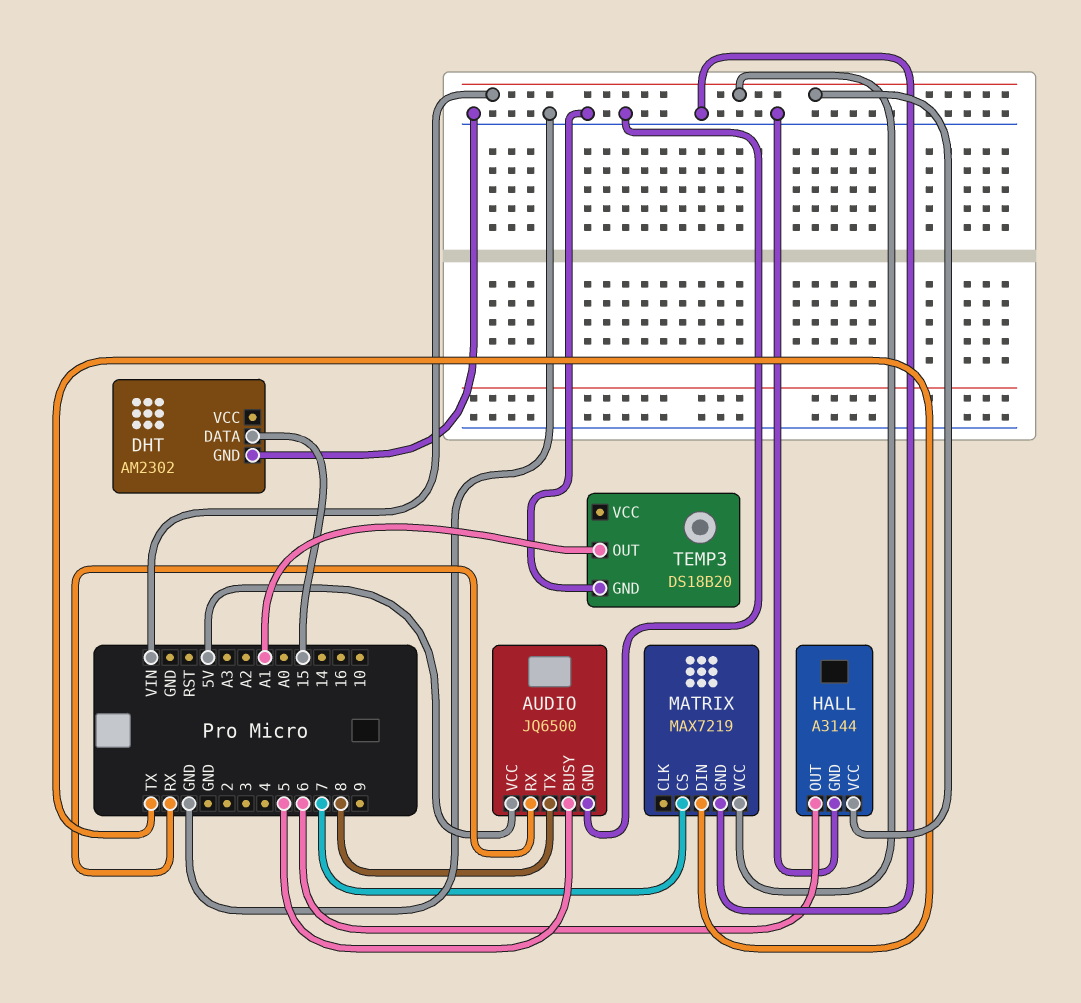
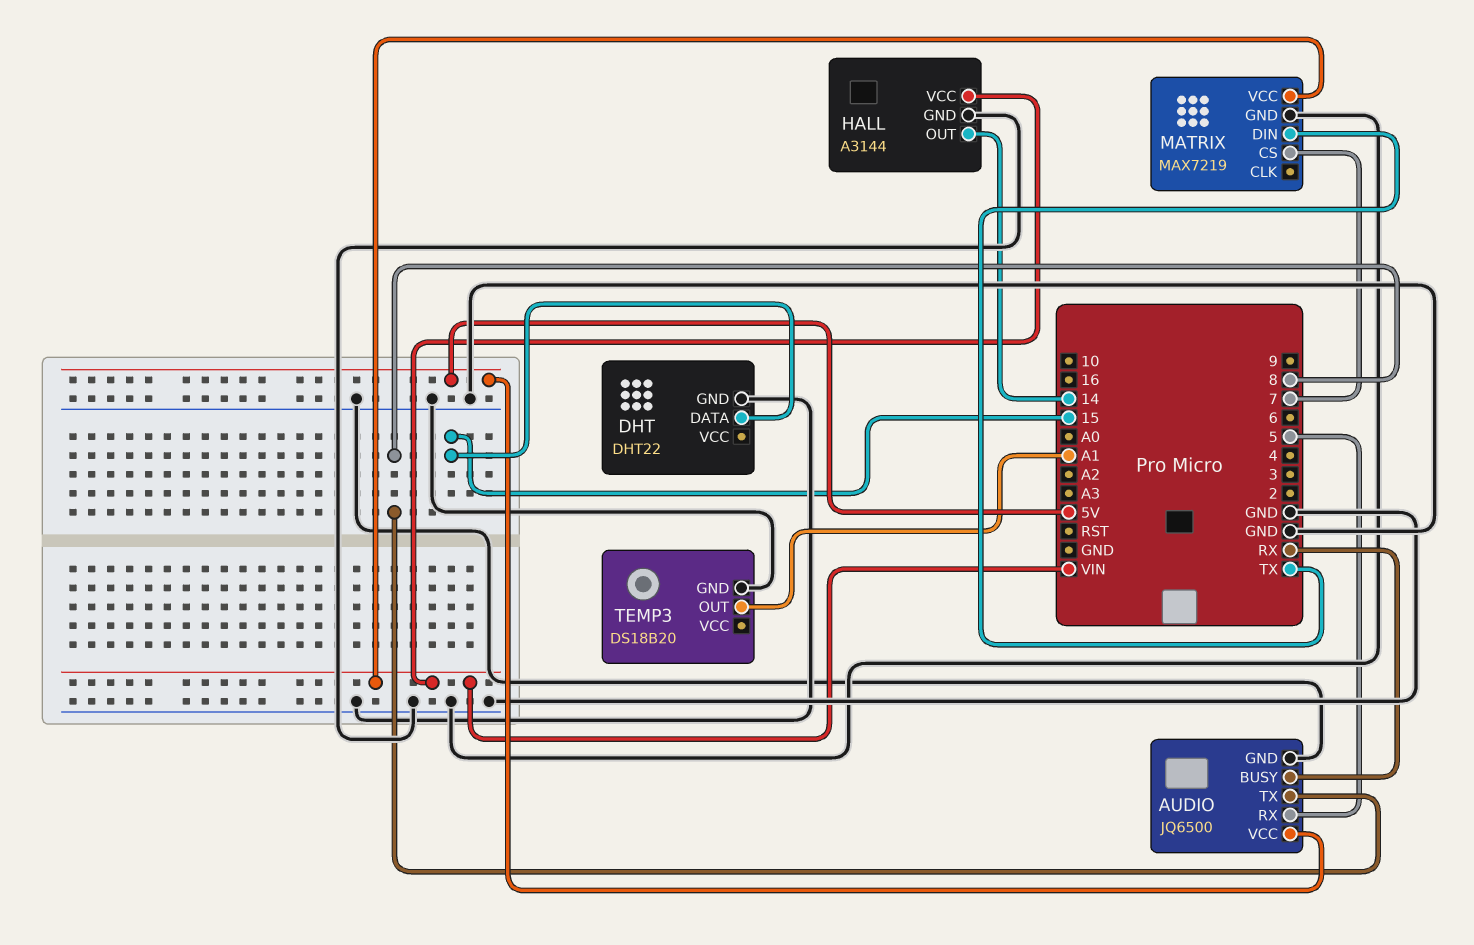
AUDIO pin BUSY: 5 -> RX
AUDIO pin RX: RX -> 5
DHT: AM2302 -> DHT22
HALL pin OUT: 6 -> 14

